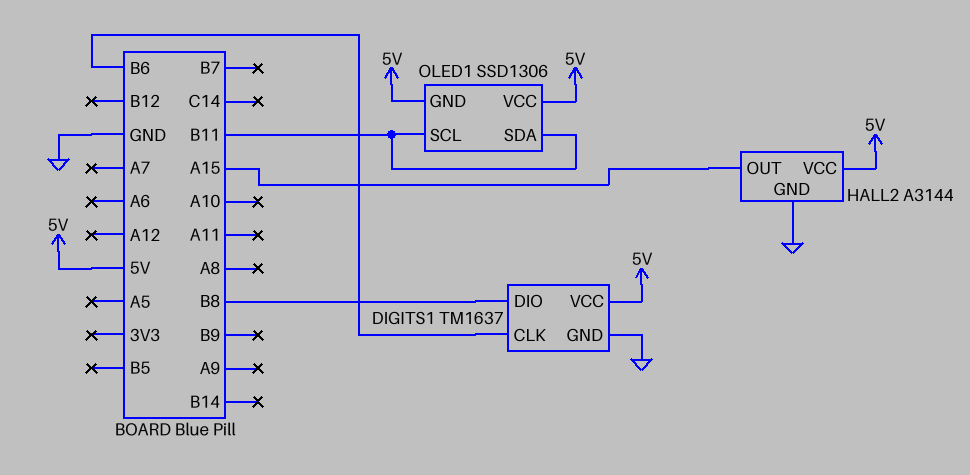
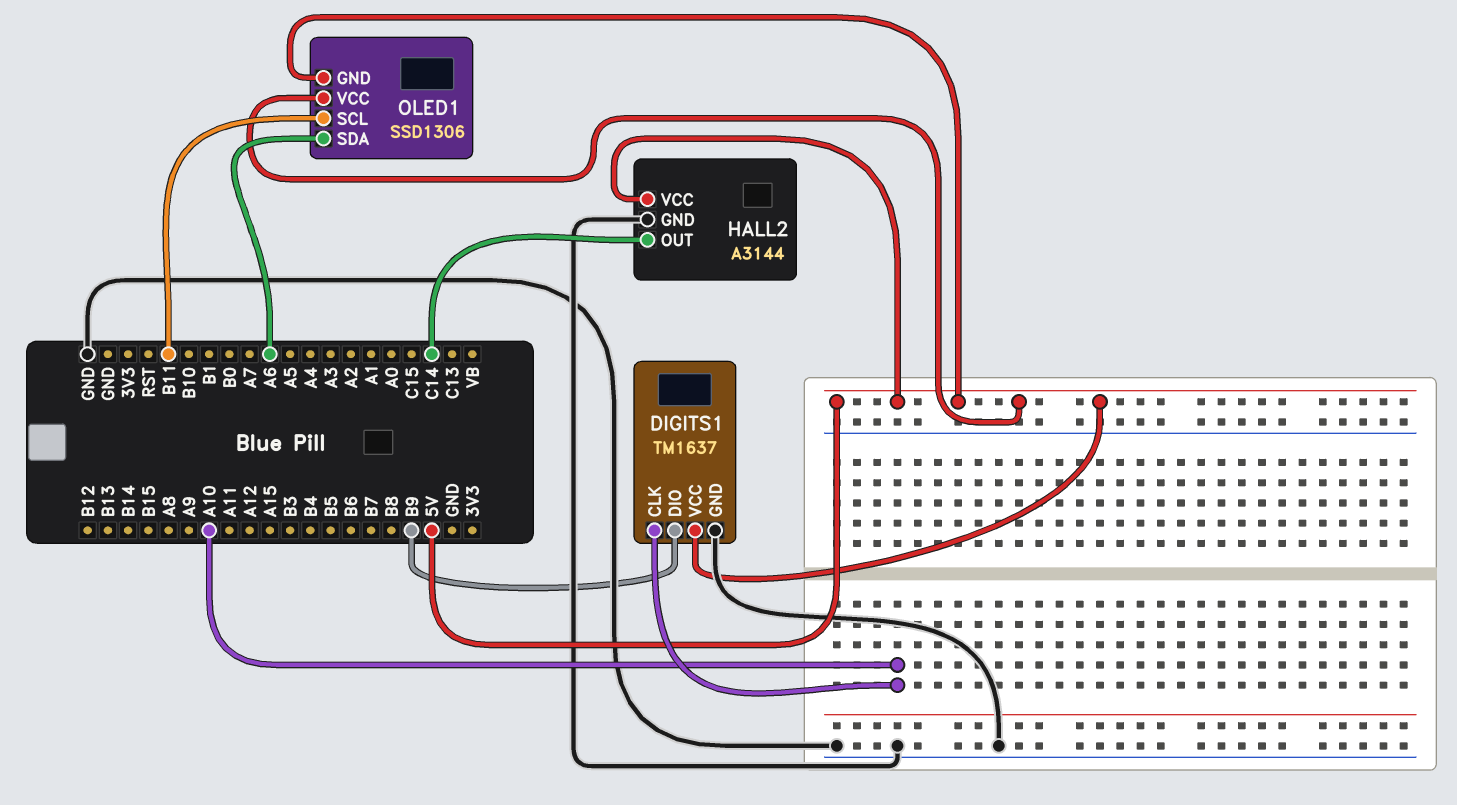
DIGITS1 pin CLK: B6 -> A10
DIGITS1 pin DIO: B8 -> B9
HALL2 pin OUT: A15 -> C14
OLED1 pin SDA: B11 -> A6

